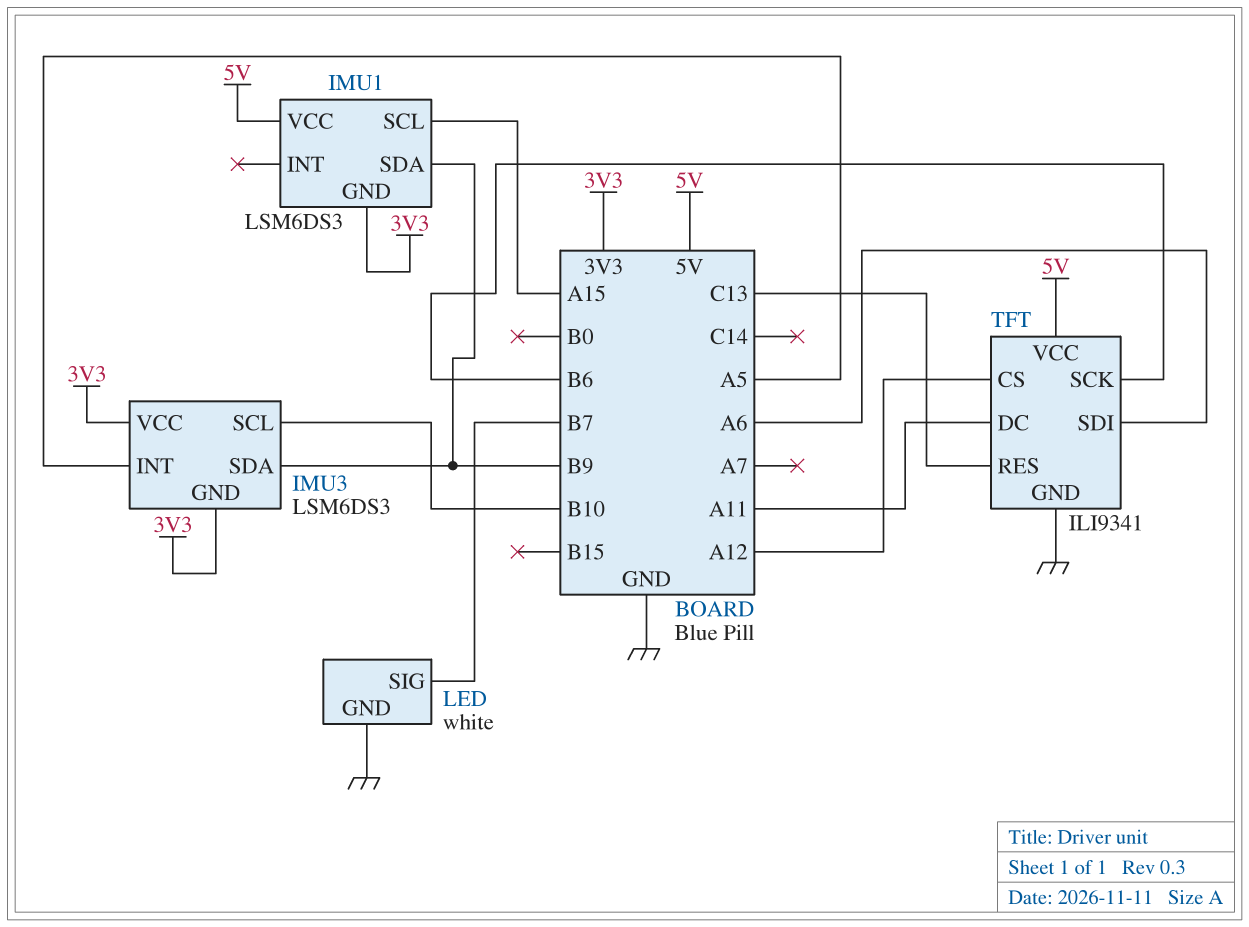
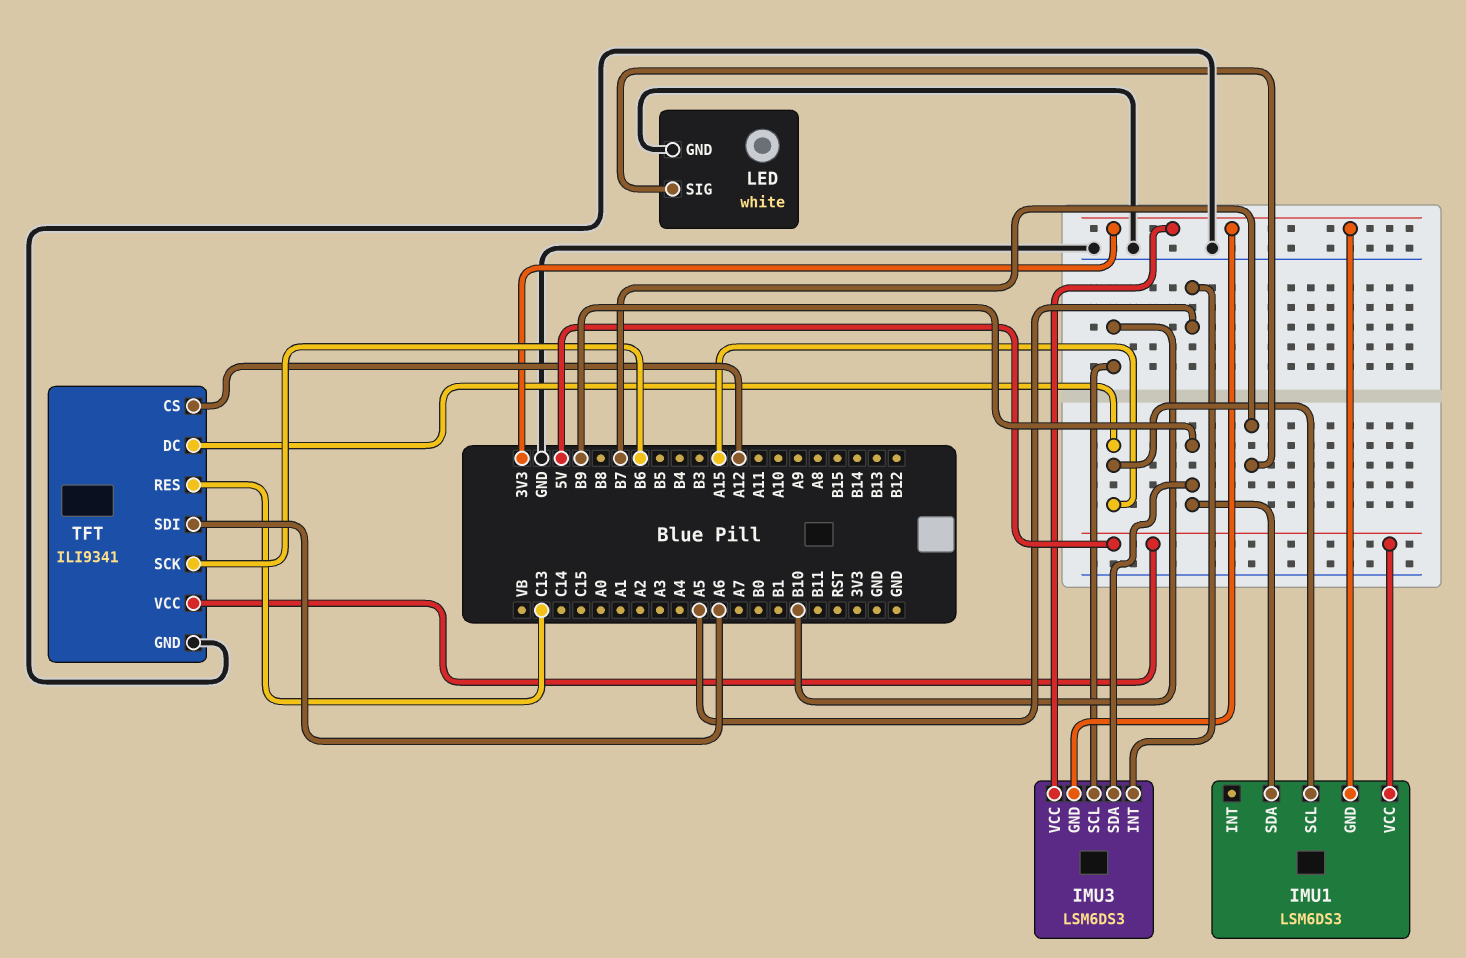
TFT pin DC: A11 -> A15

